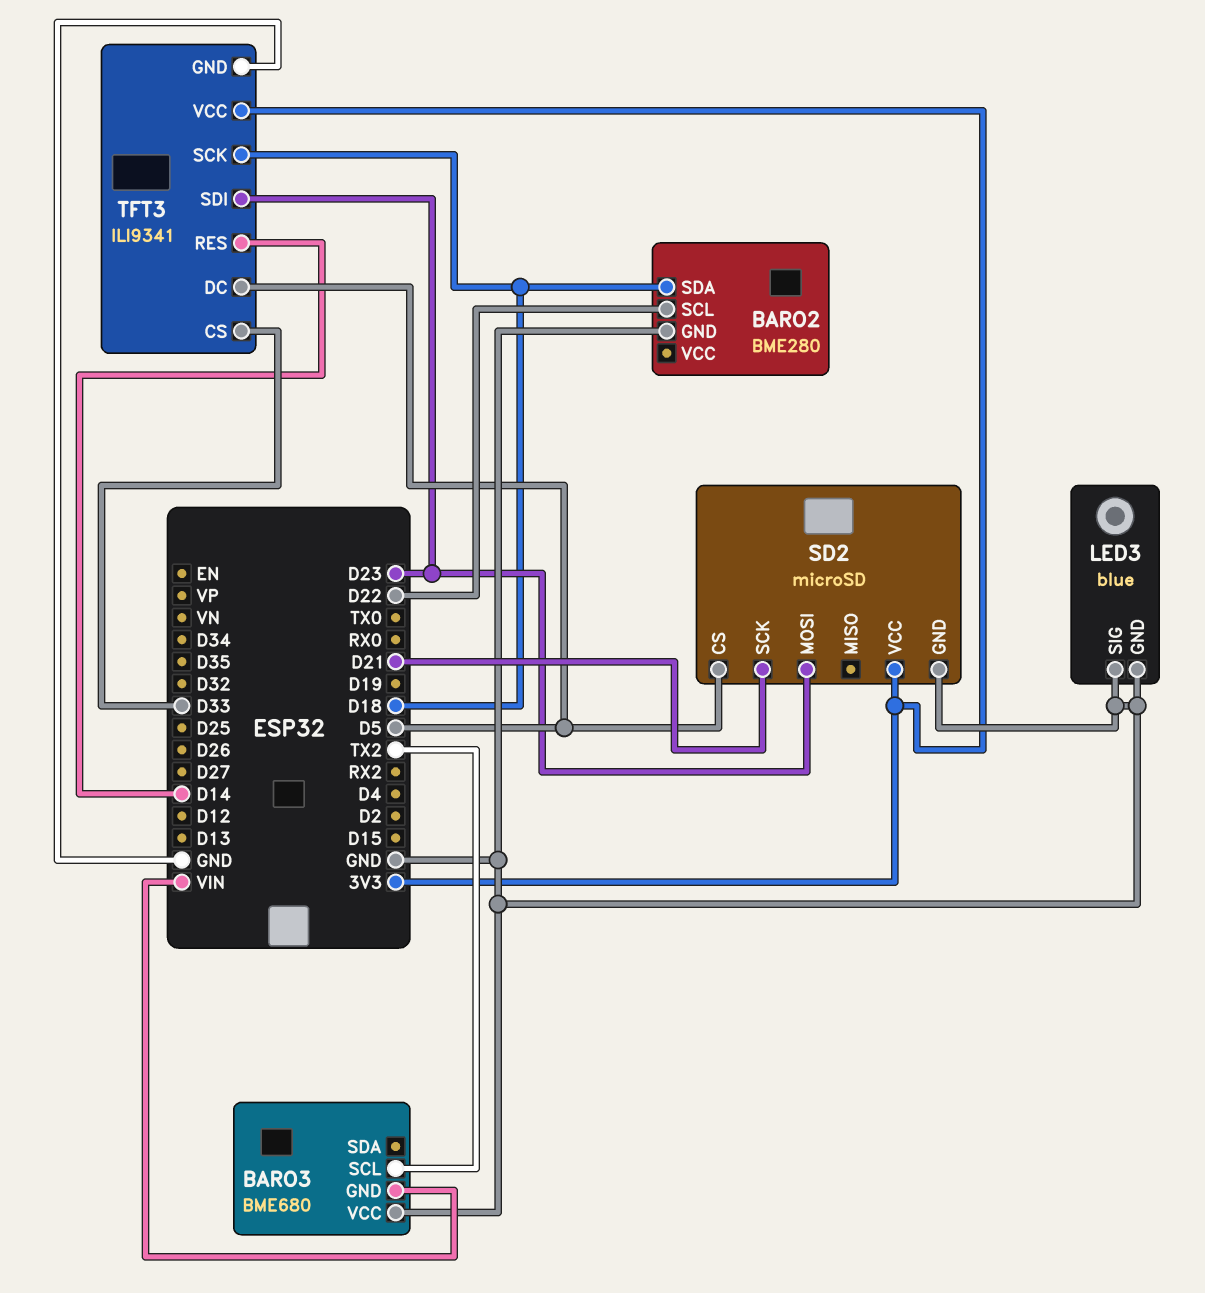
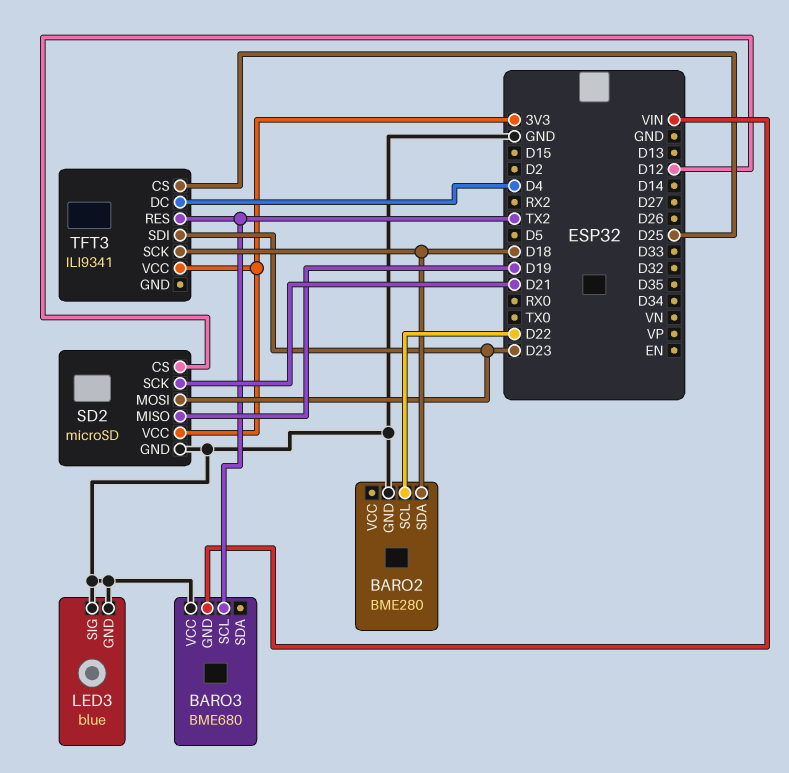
SD2 pin CS: D5 -> D12
SD2 pin MISO: none -> D19
TFT3 pin CS: D33 -> D25
TFT3 pin DC: D5 -> D4
TFT3 pin GND: GND -> none
TFT3 pin RES: D14 -> TX2

